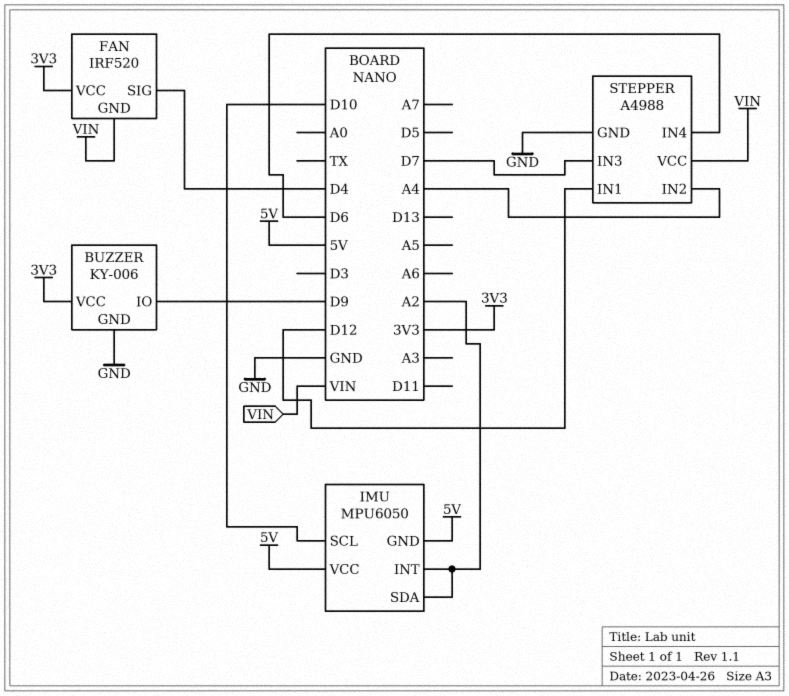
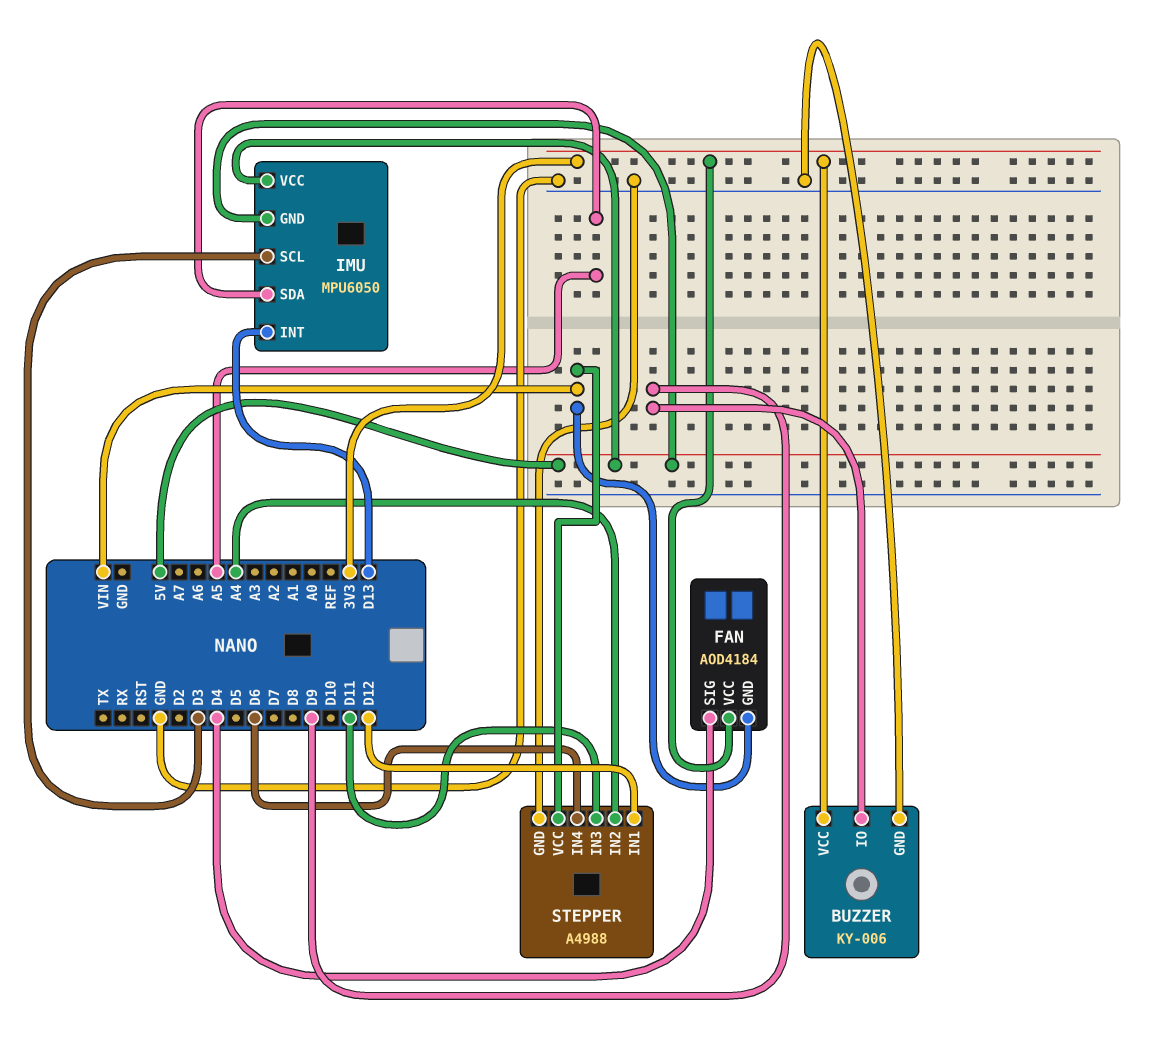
FAN: IRF520 -> AOD4184
IMU pin INT: A2 -> D13
IMU pin SCL: D10 -> D3
IMU pin SDA: A2 -> A5
STEPPER pin IN3: D7 -> D11

